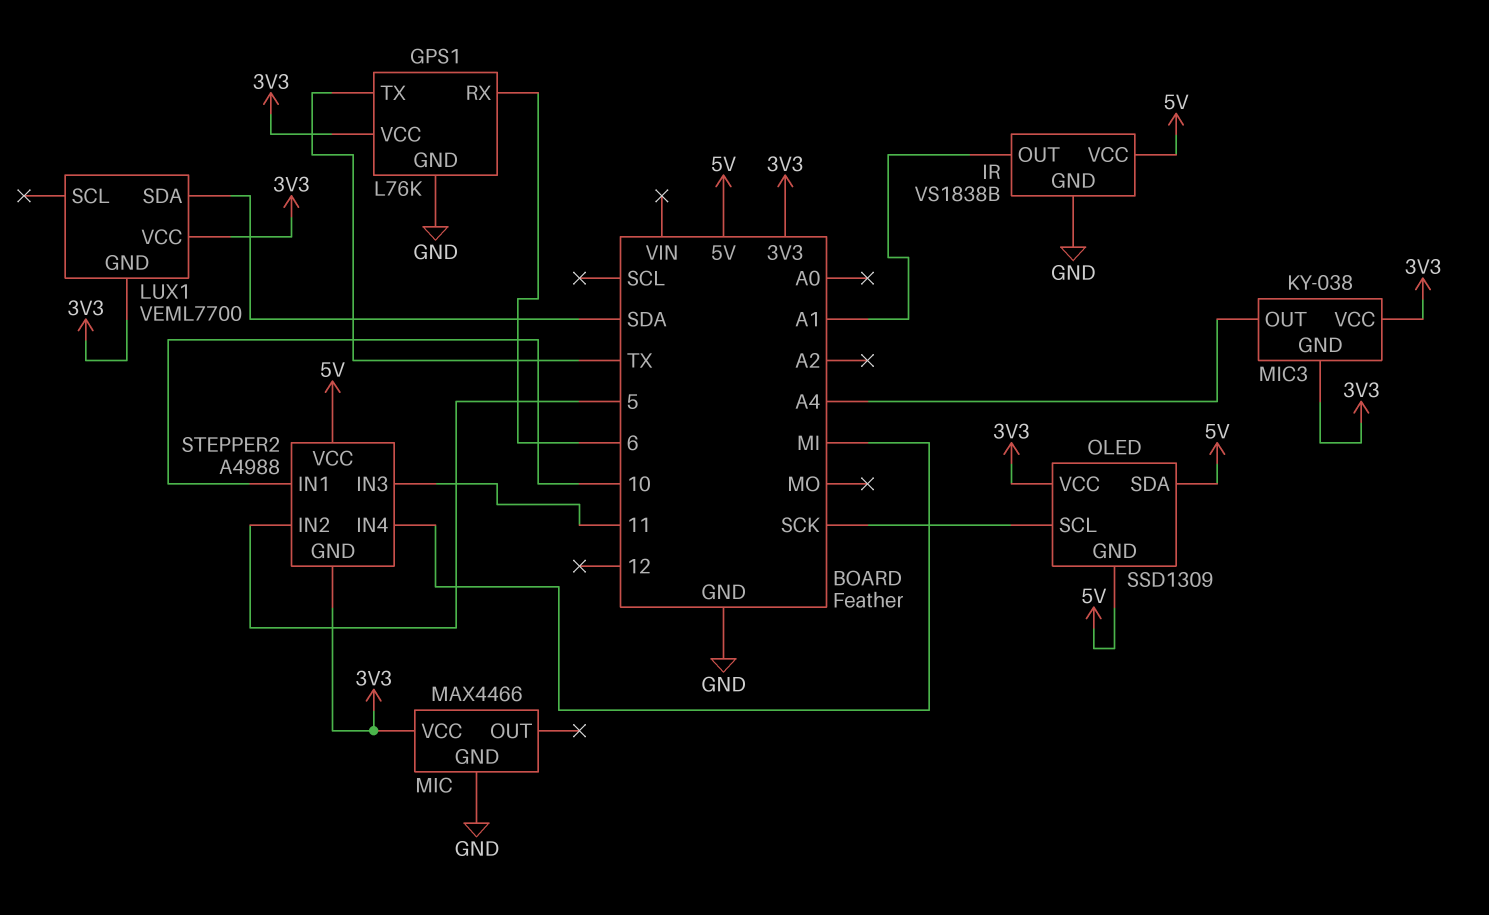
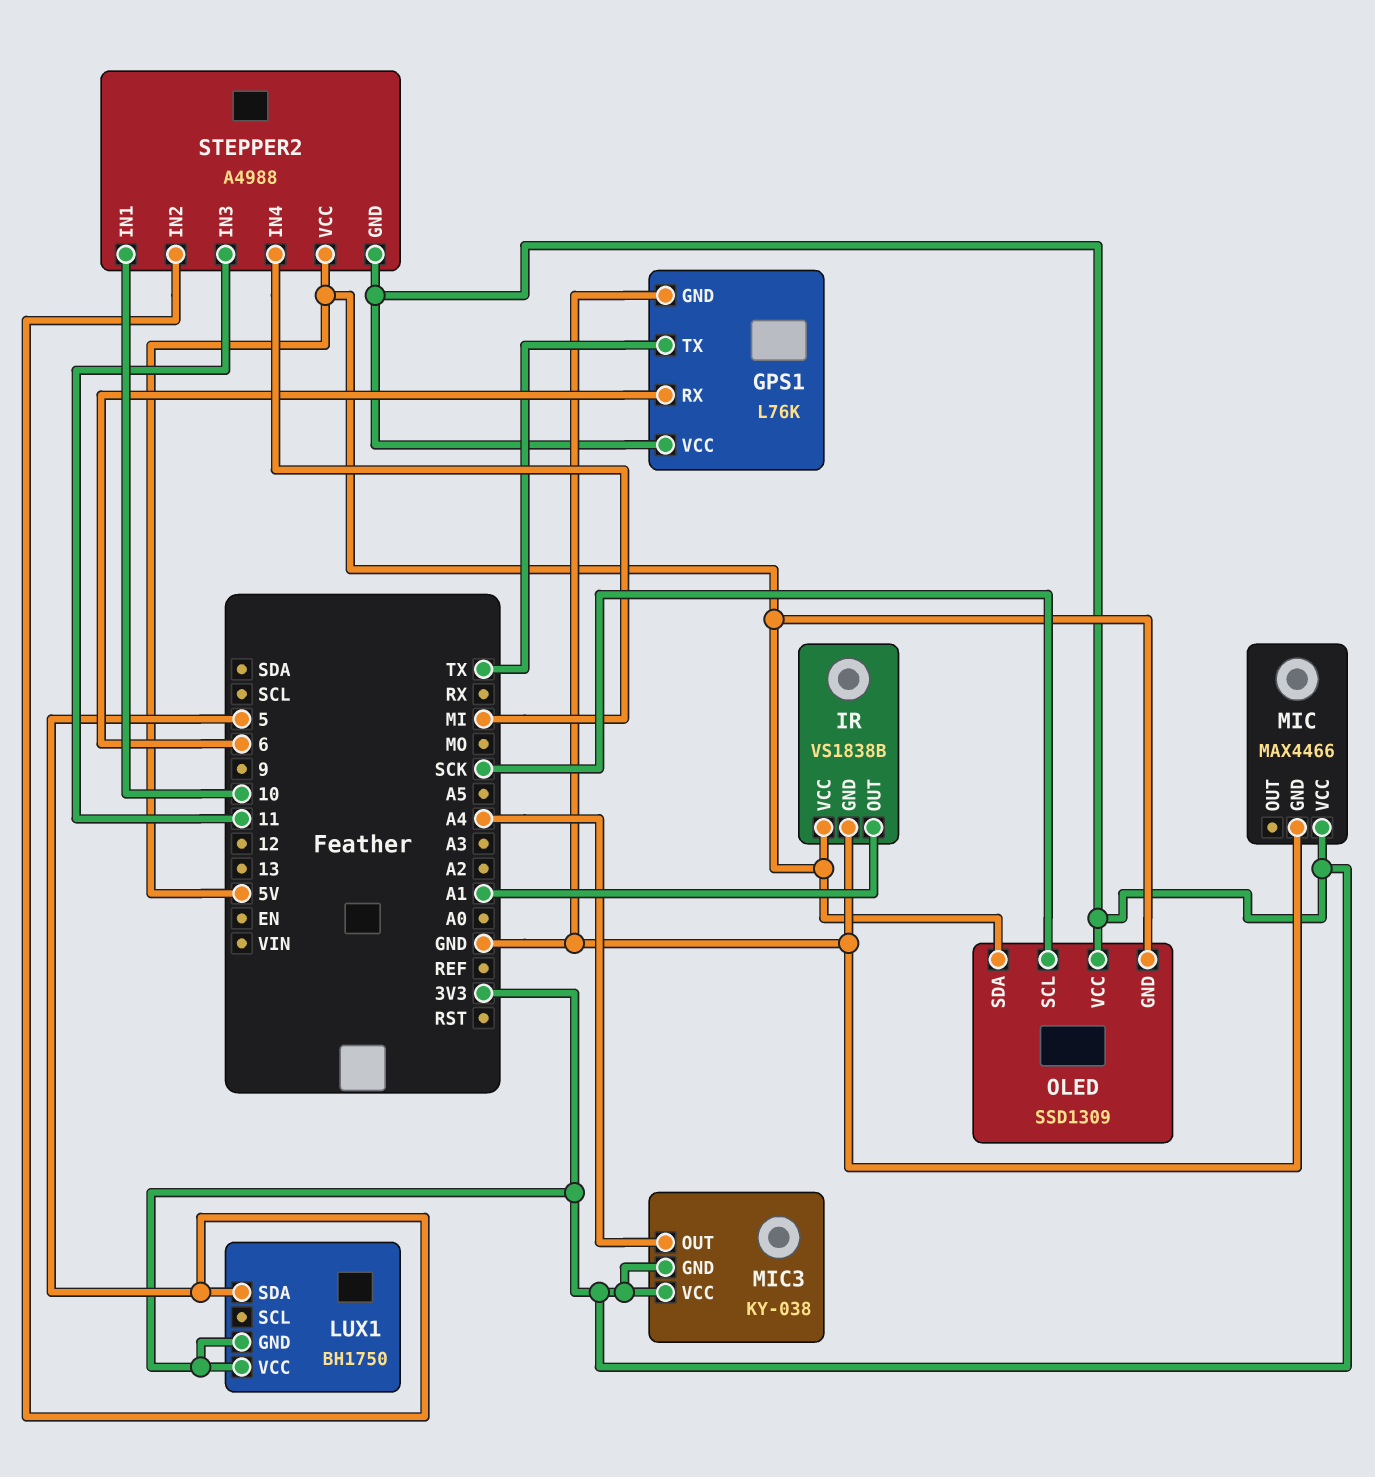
LUX1: VEML7700 -> BH1750
LUX1 pin SDA: SDA -> 5

